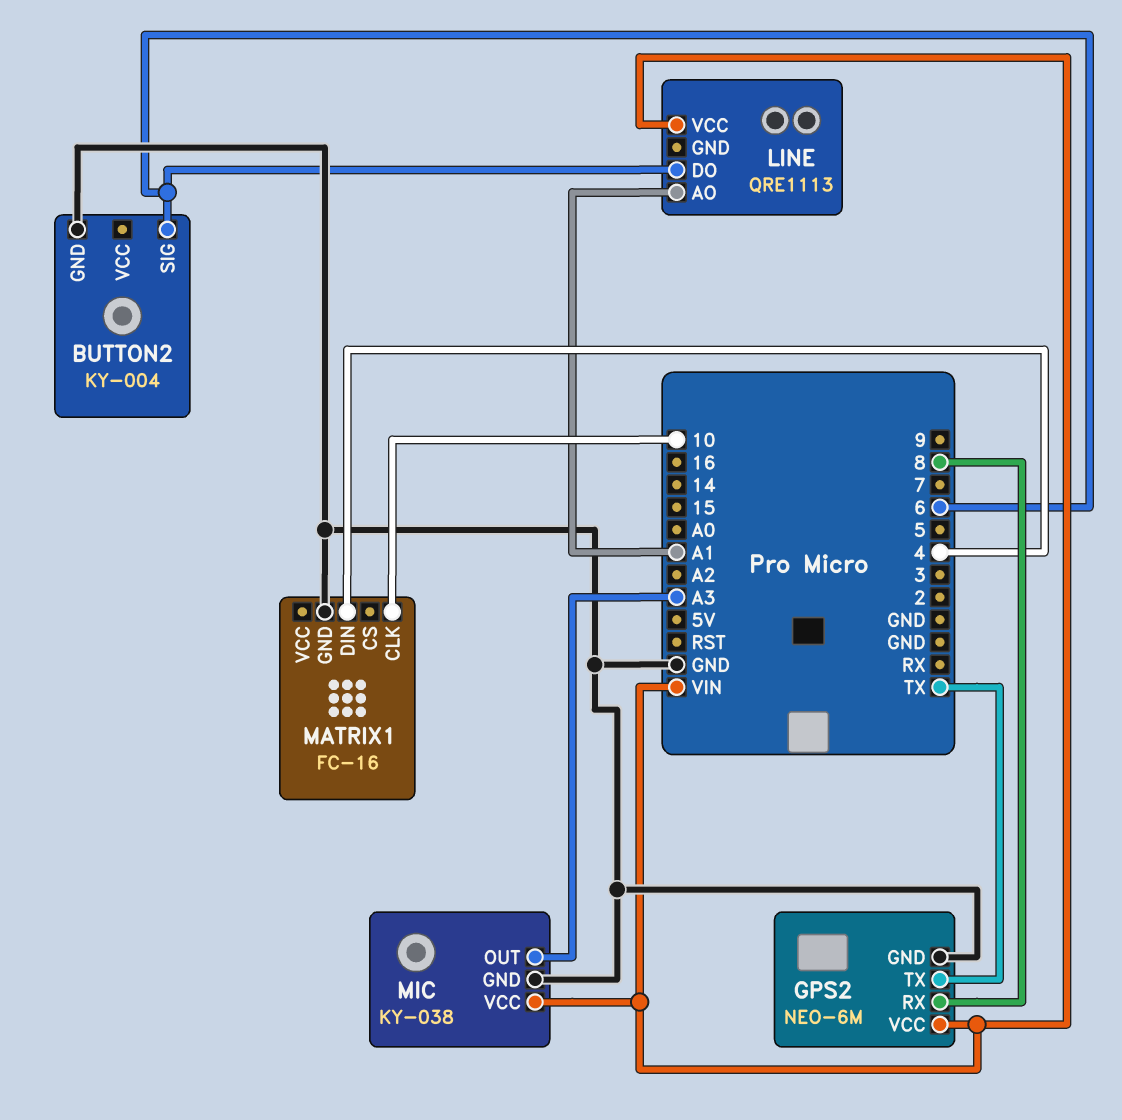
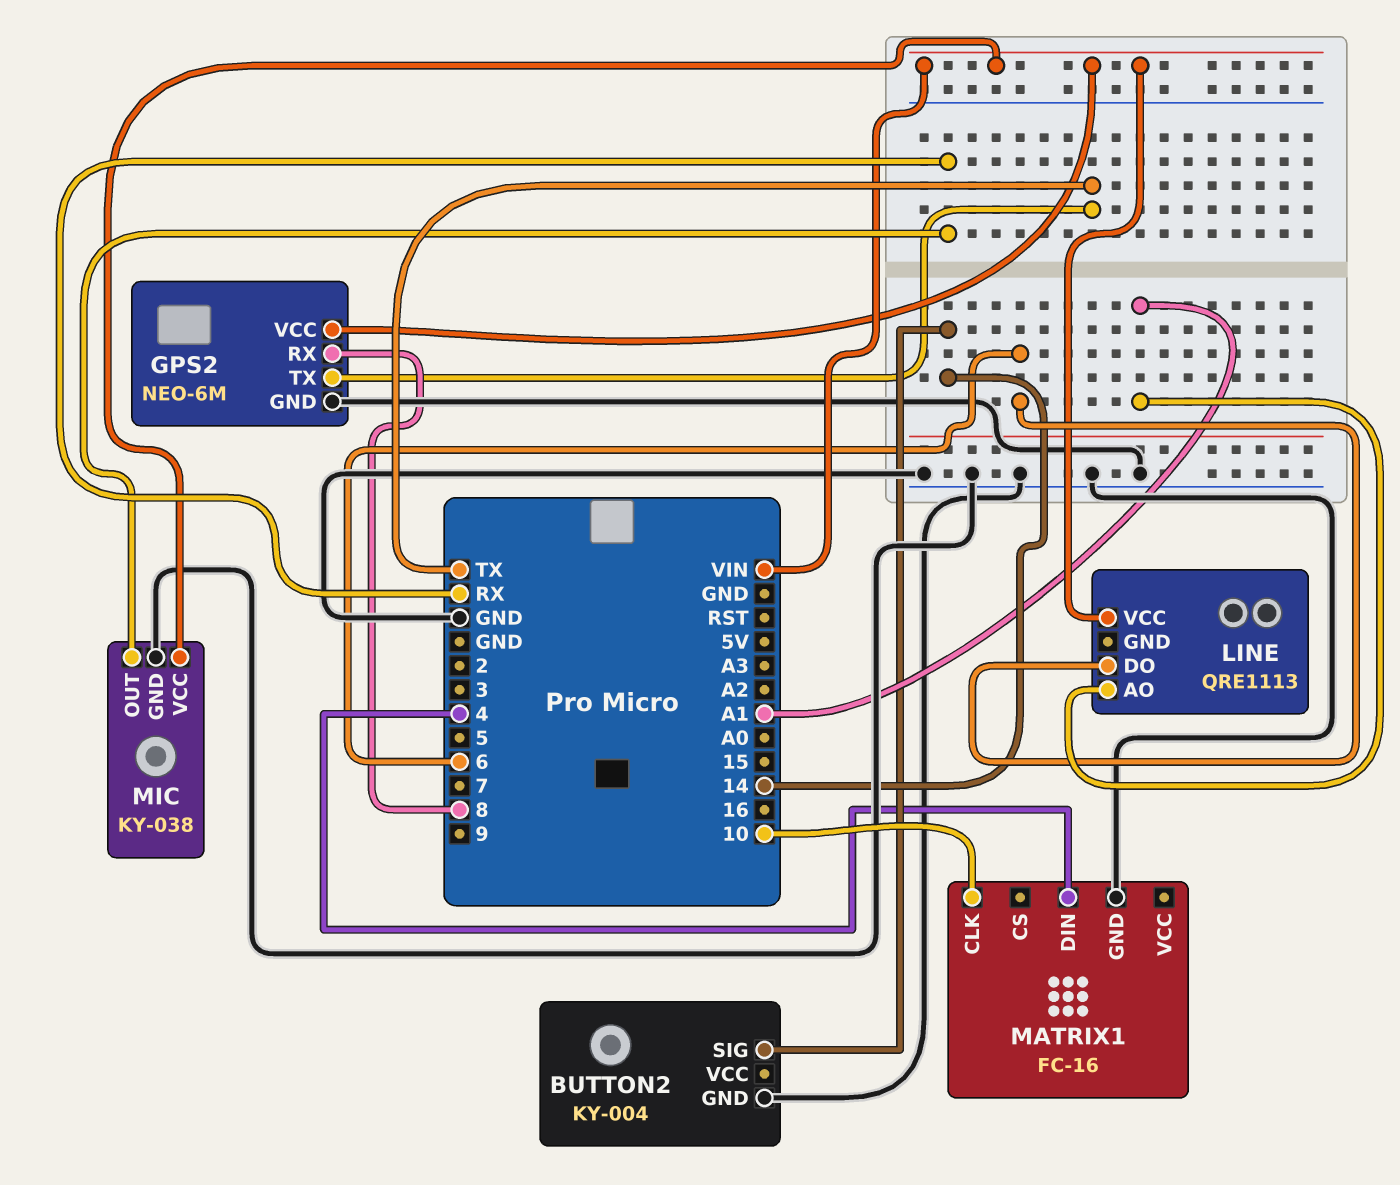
BUTTON2 pin SIG: 6 -> 14
MIC pin OUT: A3 -> RX

